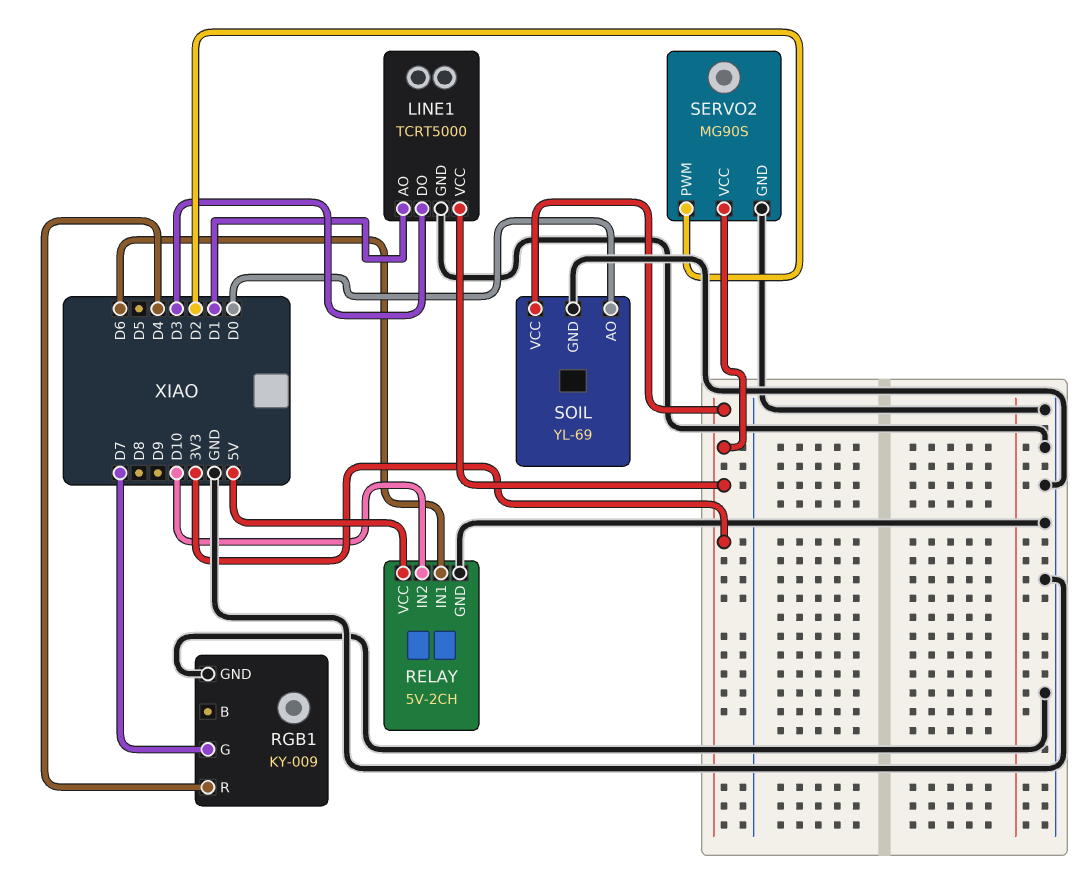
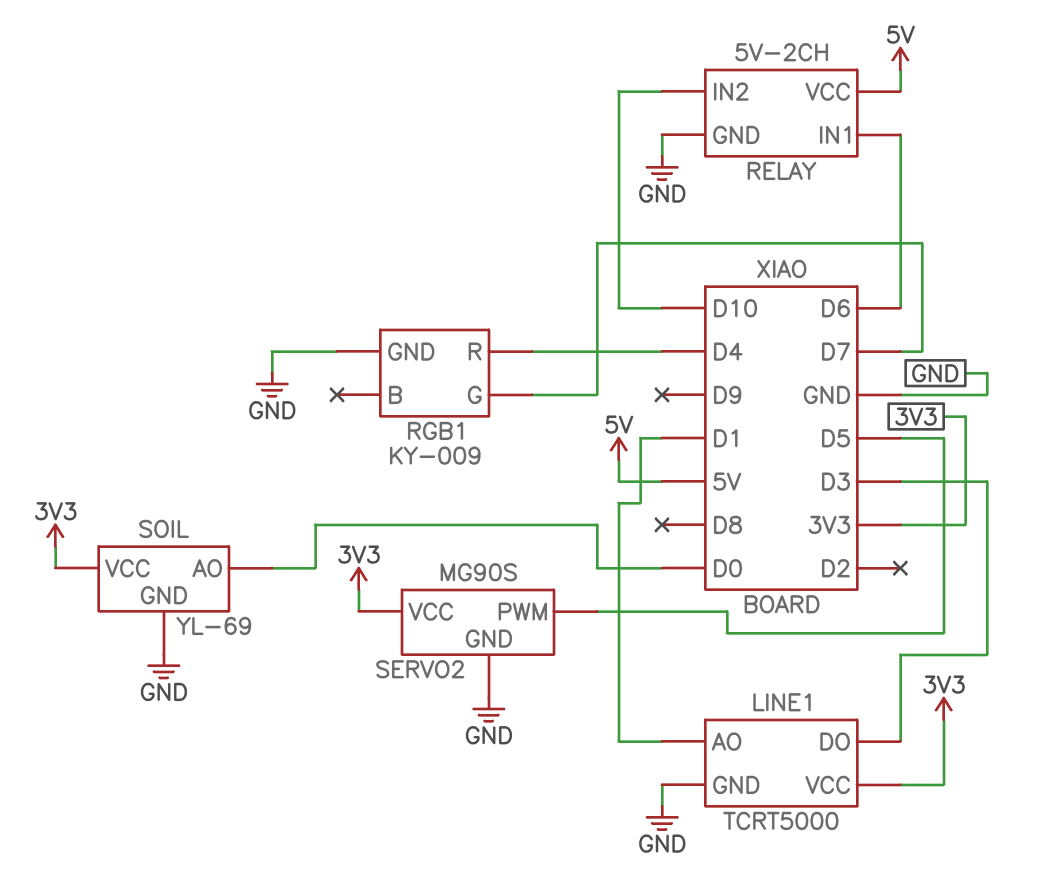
SERVO2 pin PWM: D2 -> D5

